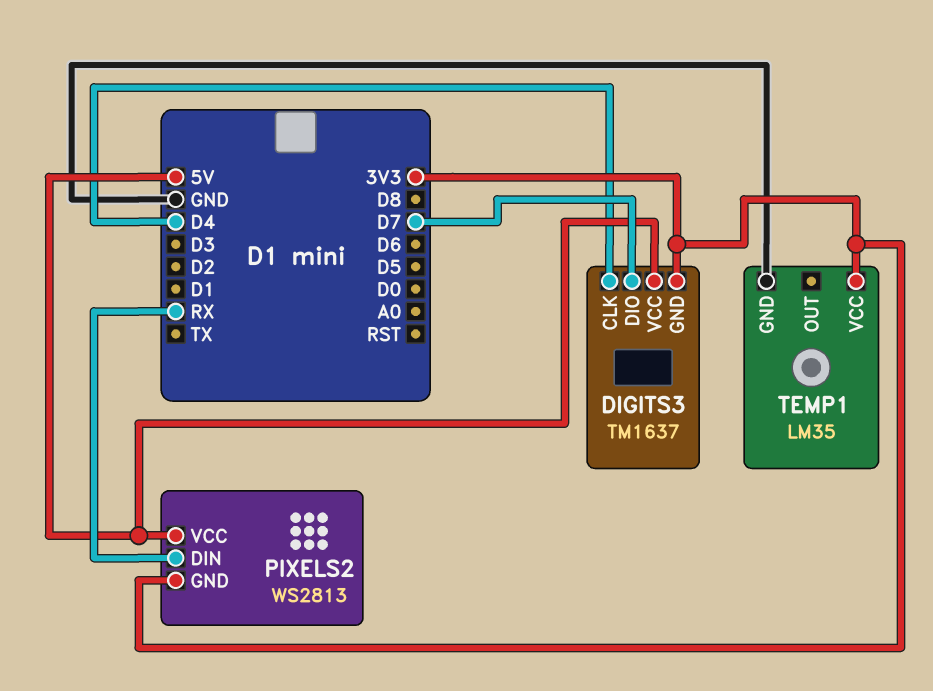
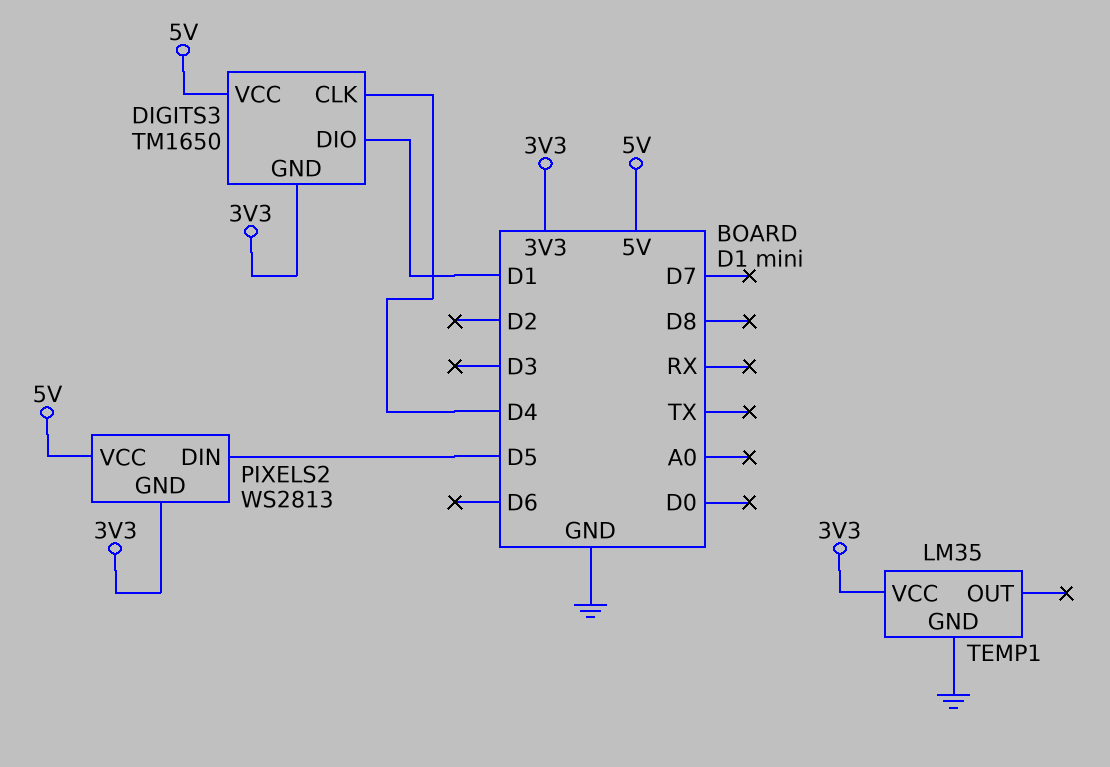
DIGITS3: TM1637 -> TM1650
DIGITS3 pin DIO: D7 -> D1
PIXELS2 pin DIN: RX -> D5

